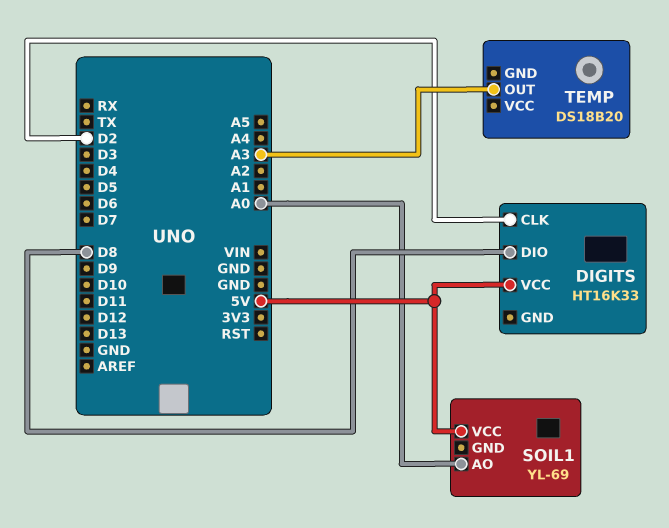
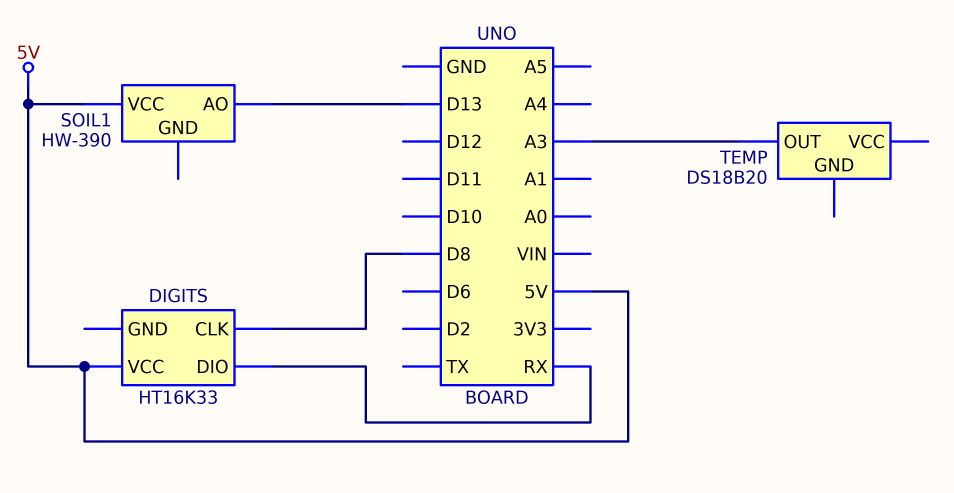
DIGITS pin CLK: D2 -> D8
DIGITS pin DIO: D8 -> RX
SOIL1: YL-69 -> HW-390
SOIL1 pin AO: A0 -> D13

